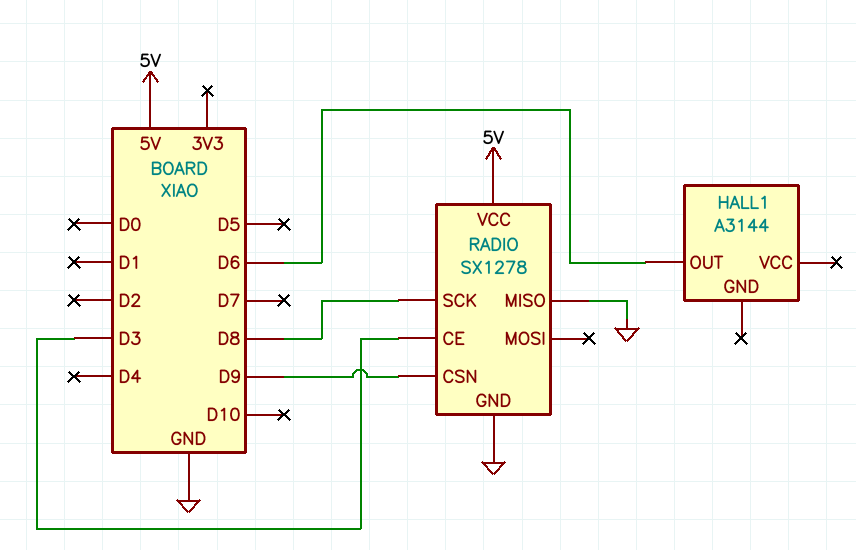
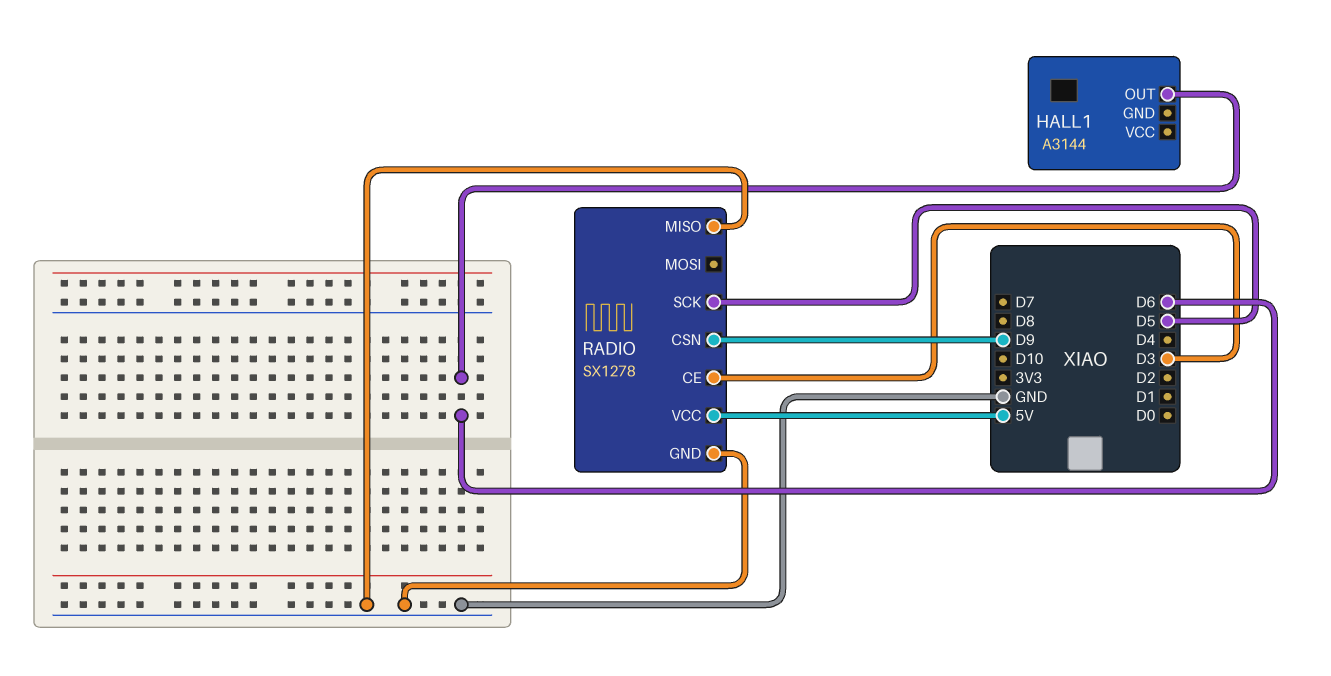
RADIO pin SCK: D8 -> D5

